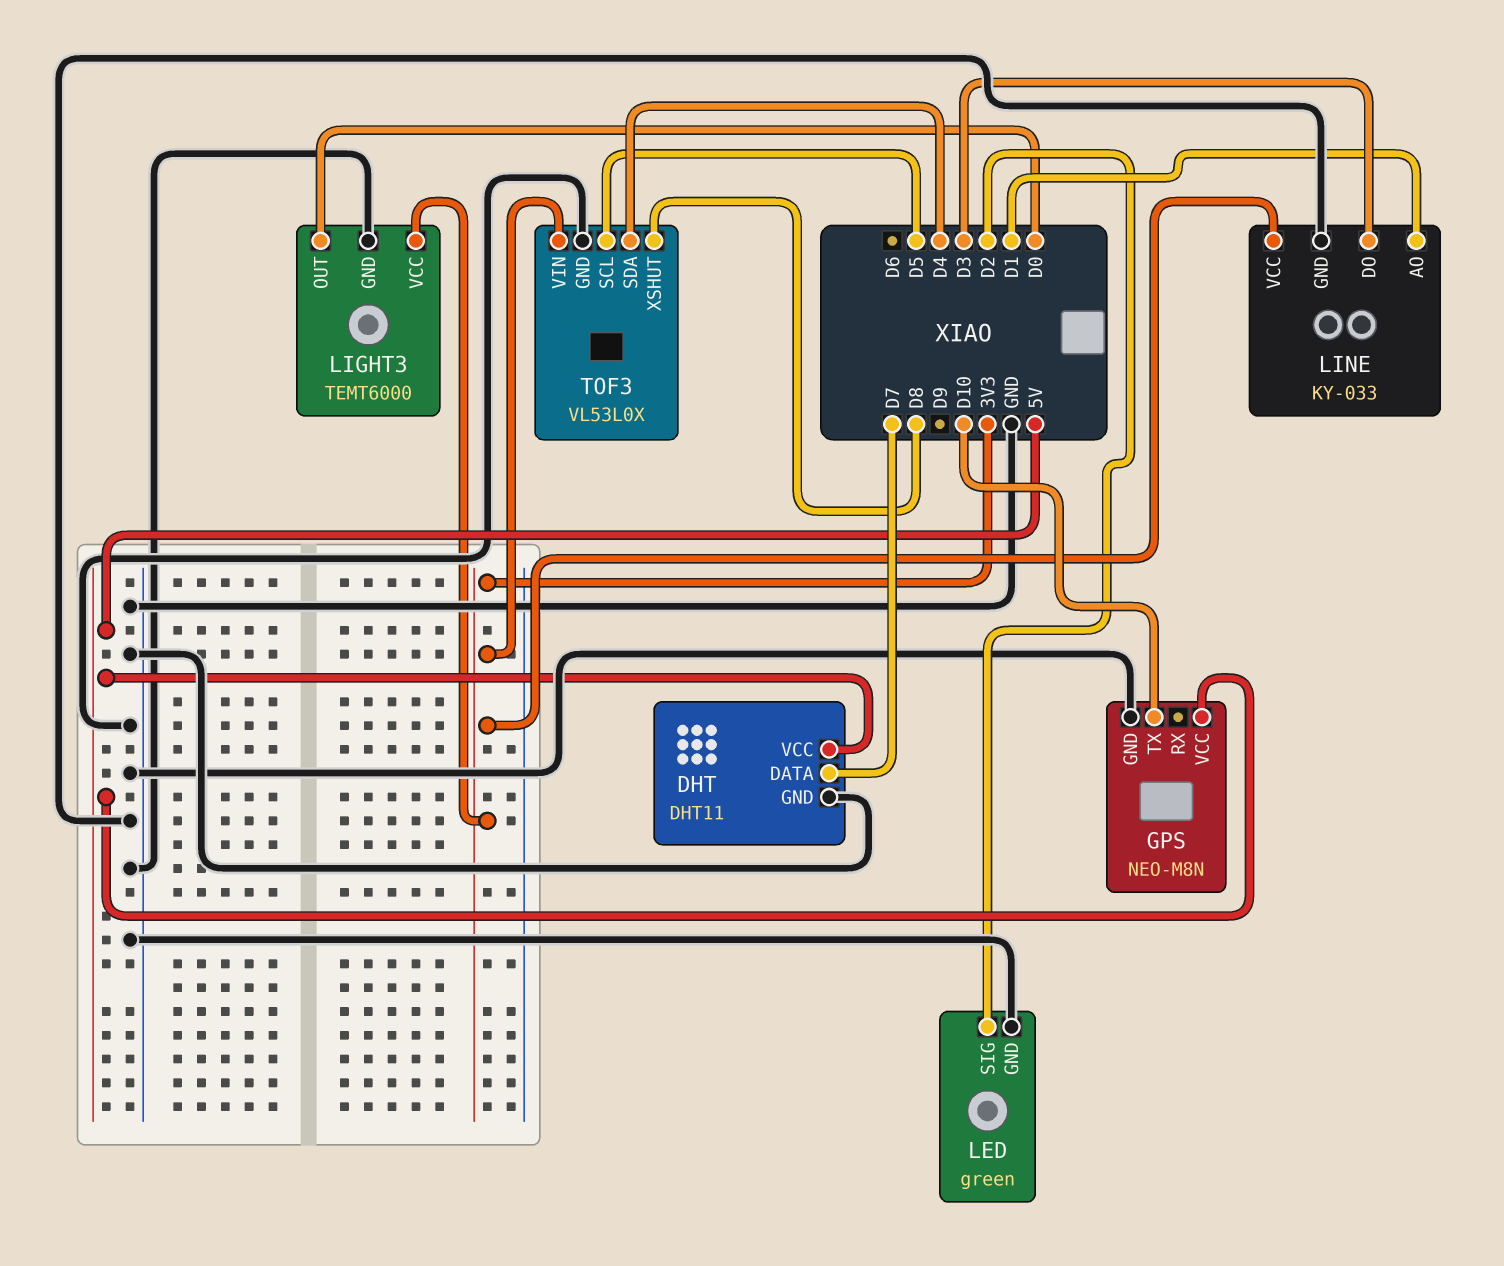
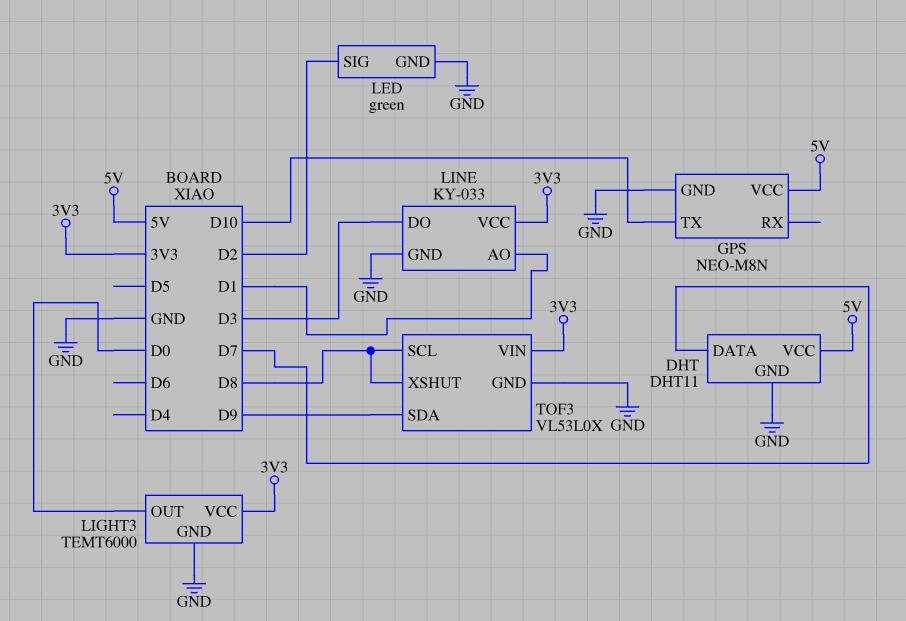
TOF3 pin SCL: D5 -> D8
TOF3 pin SDA: D4 -> D9

